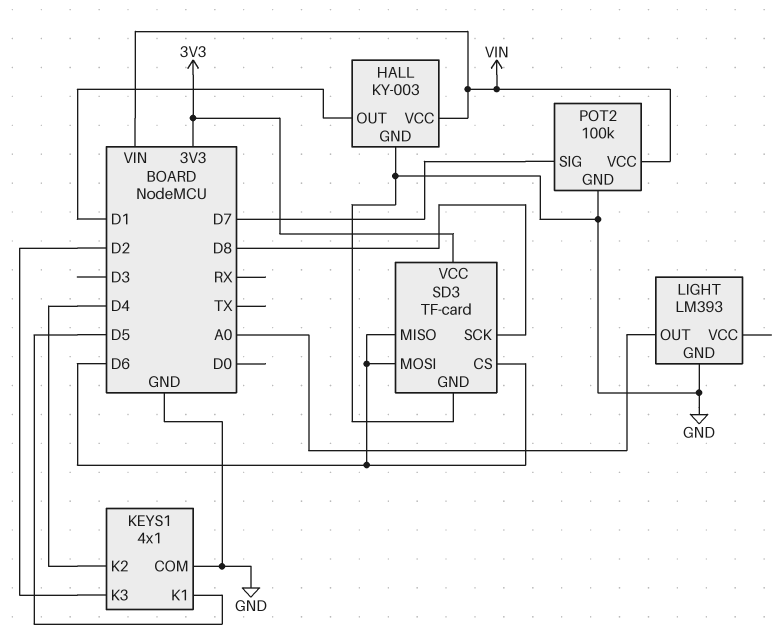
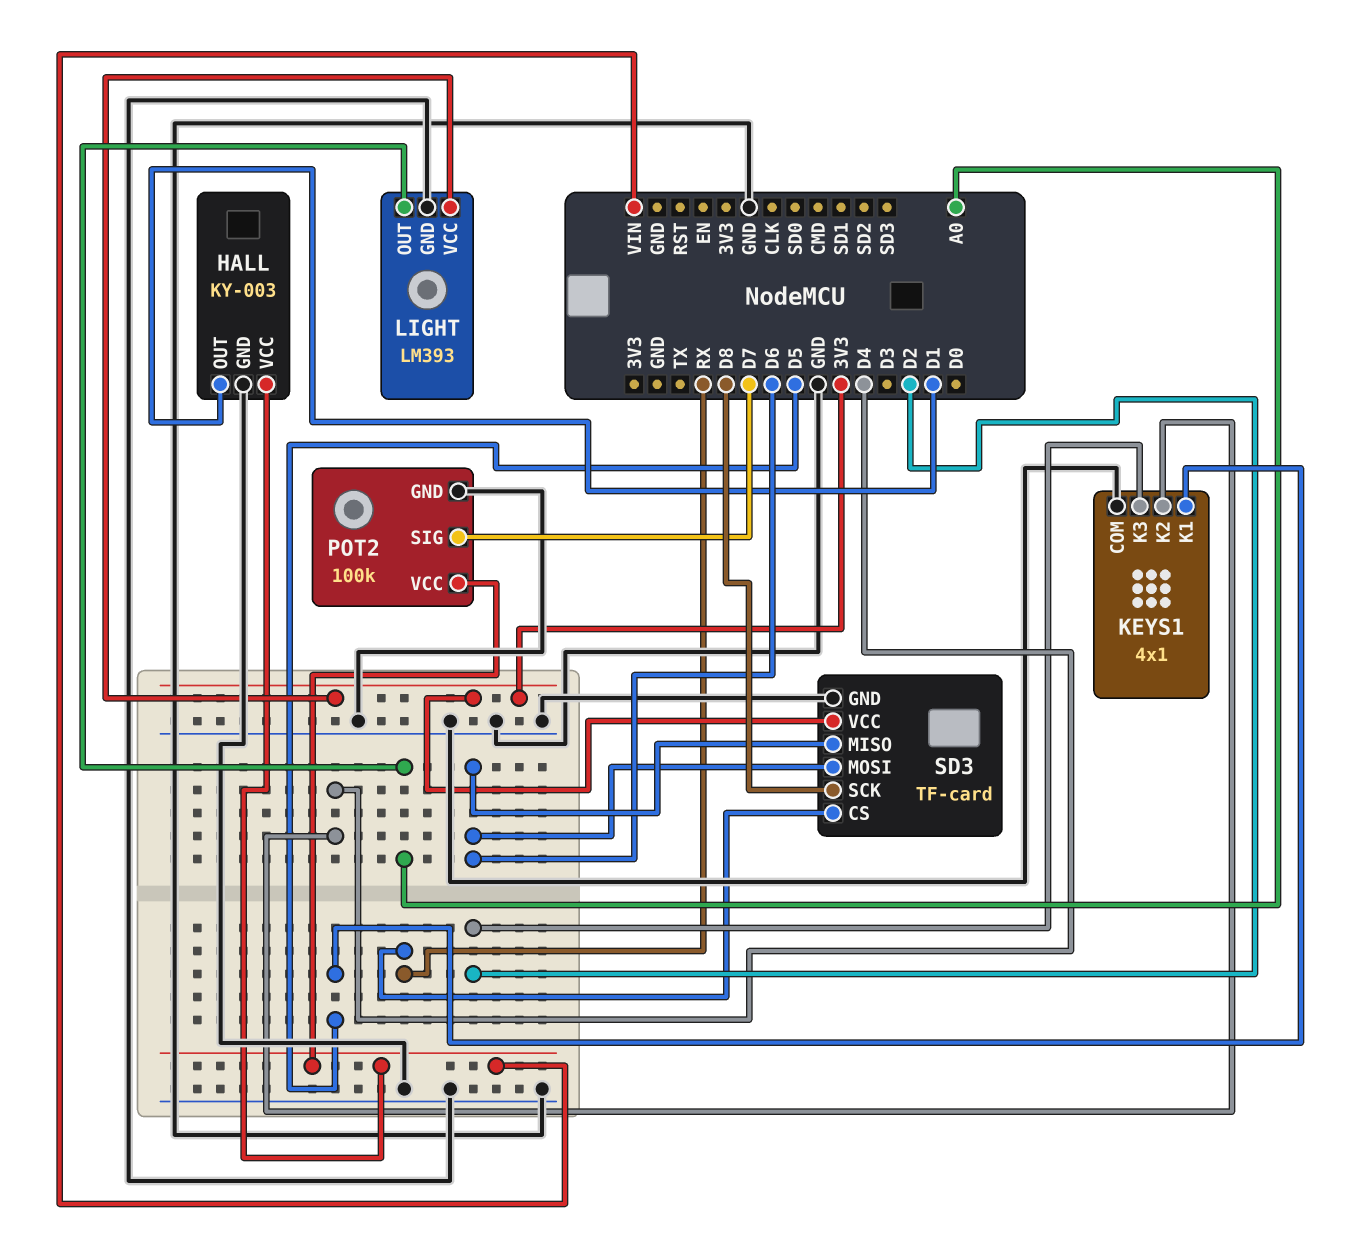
LIGHT pin VCC: none -> 3V3
SD3 pin CS: D6 -> RX

